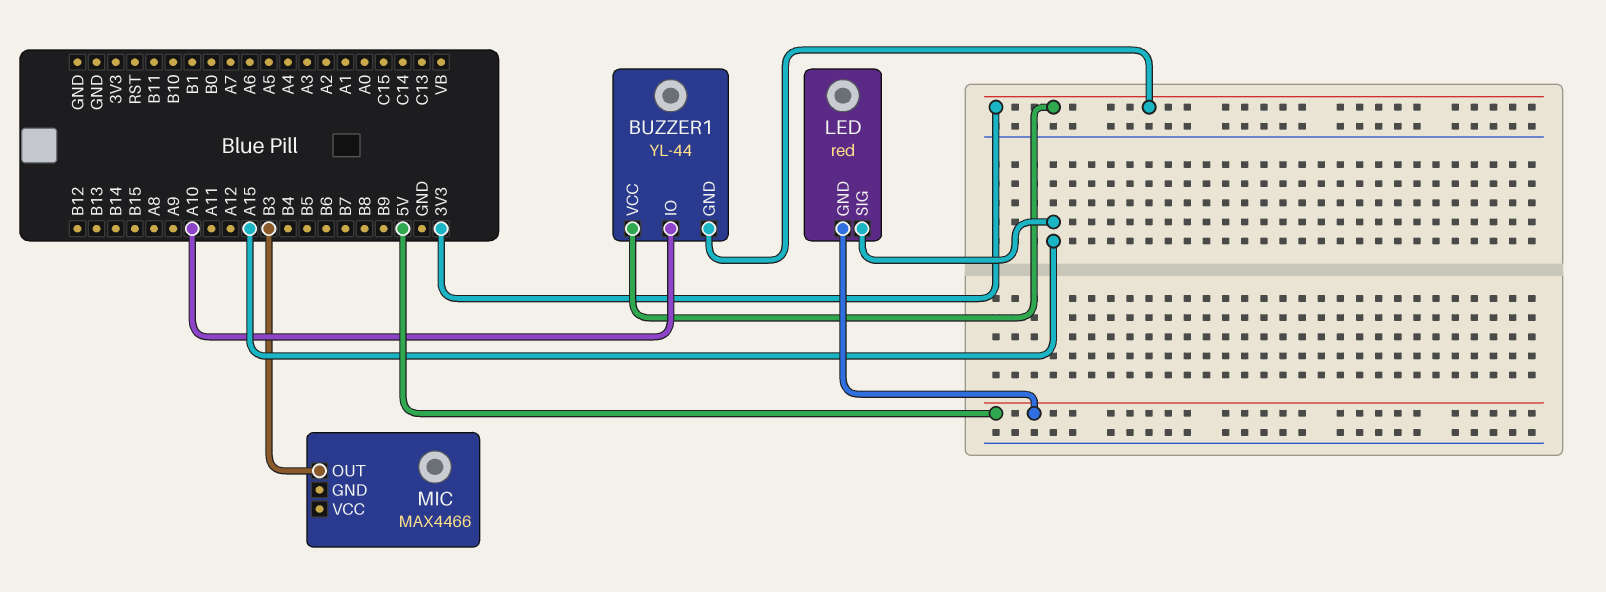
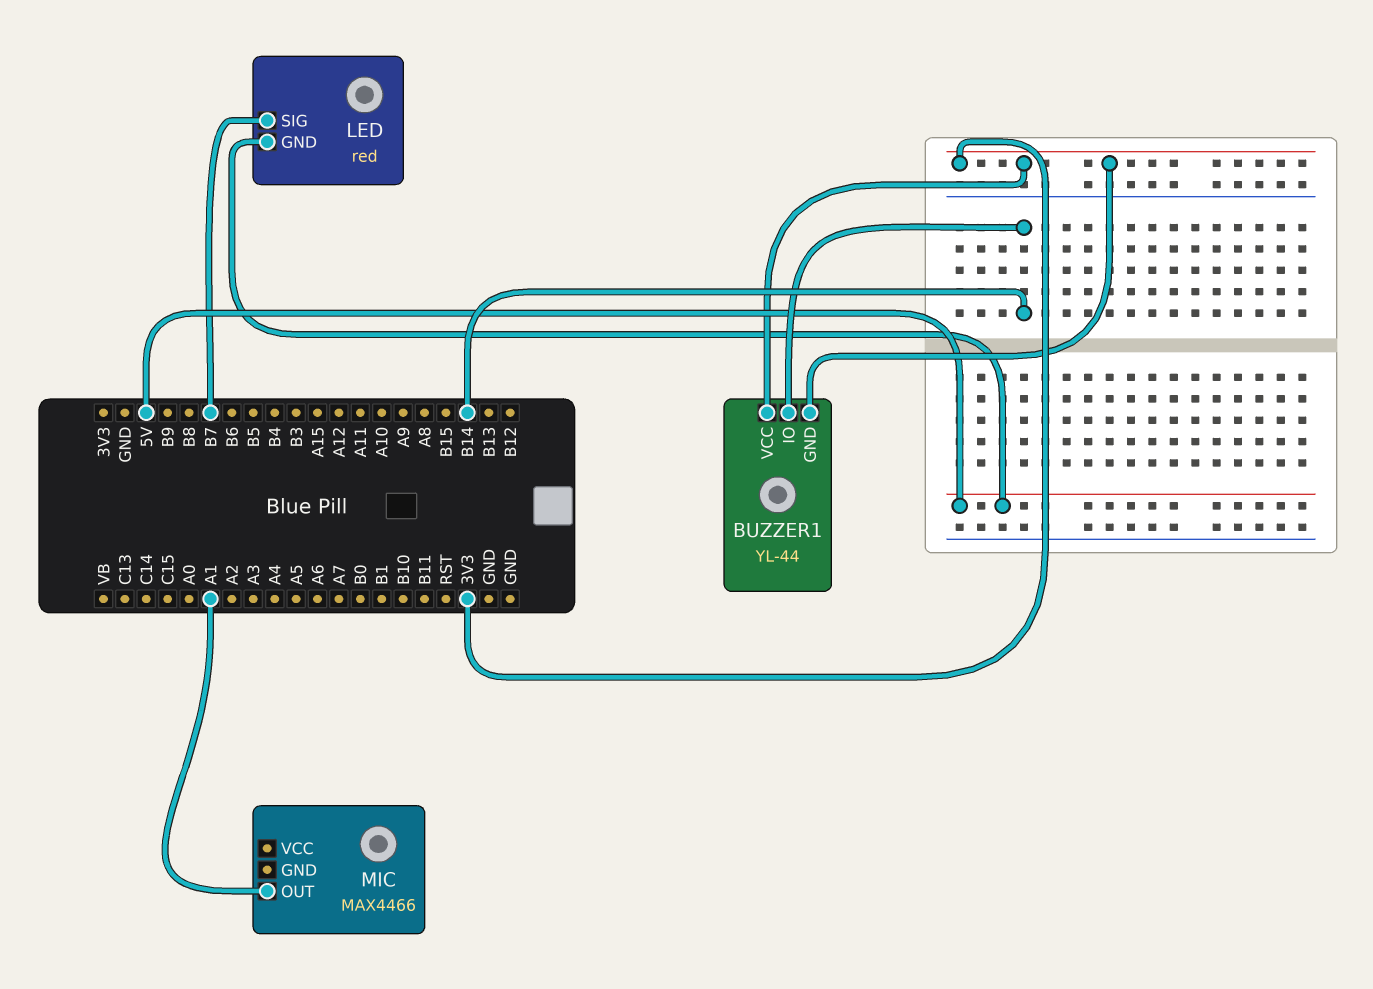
BUZZER1 pin IO: A10 -> B14
LED pin SIG: A15 -> B7
MIC pin OUT: B3 -> A1

